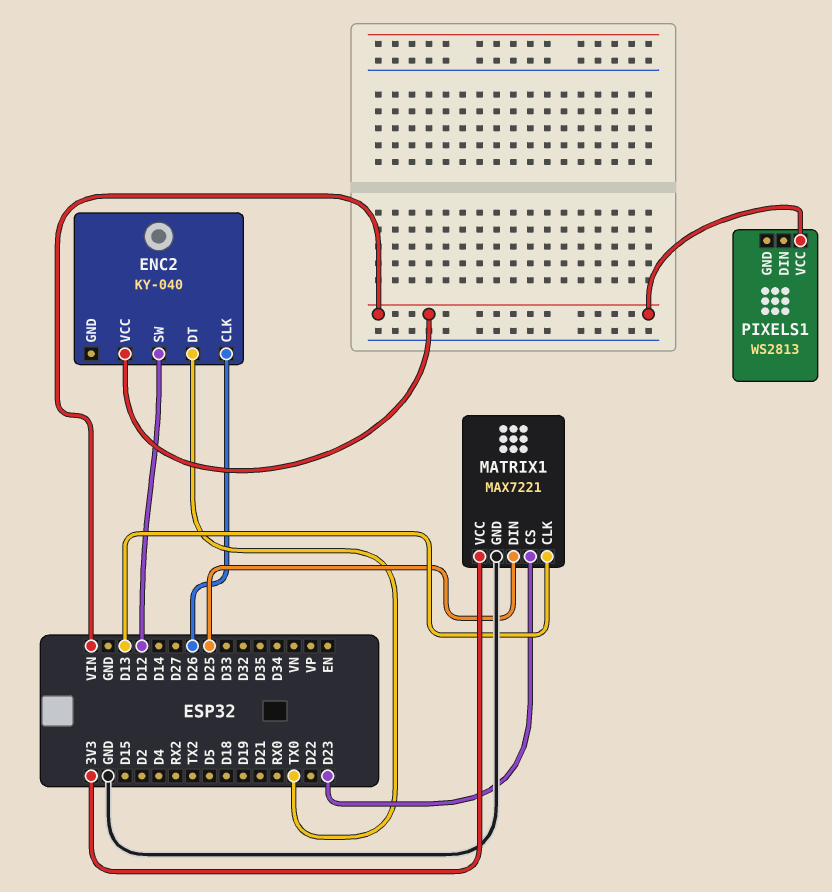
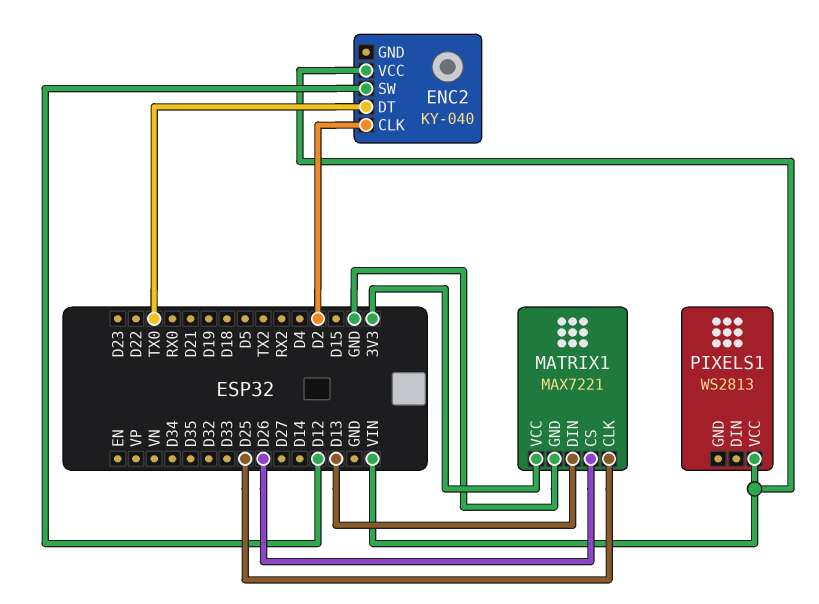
ENC2 pin CLK: D26 -> D2
MATRIX1 pin CLK: D13 -> D25
MATRIX1 pin CS: D23 -> D26
MATRIX1 pin DIN: D25 -> D13

